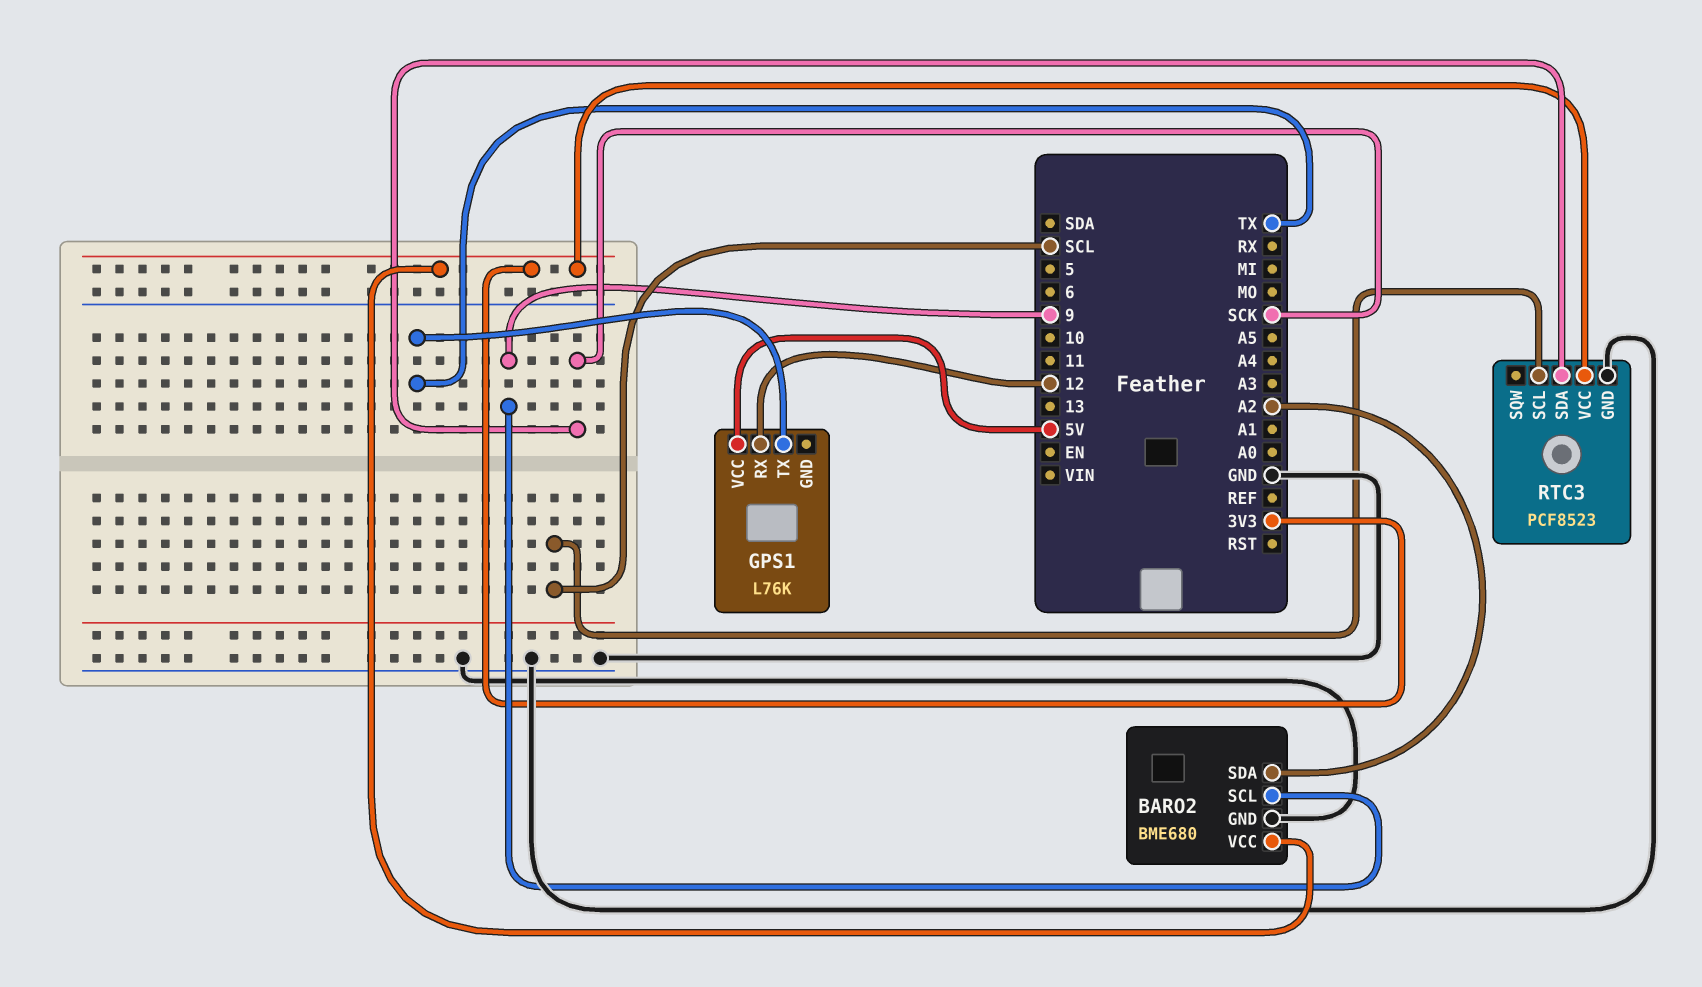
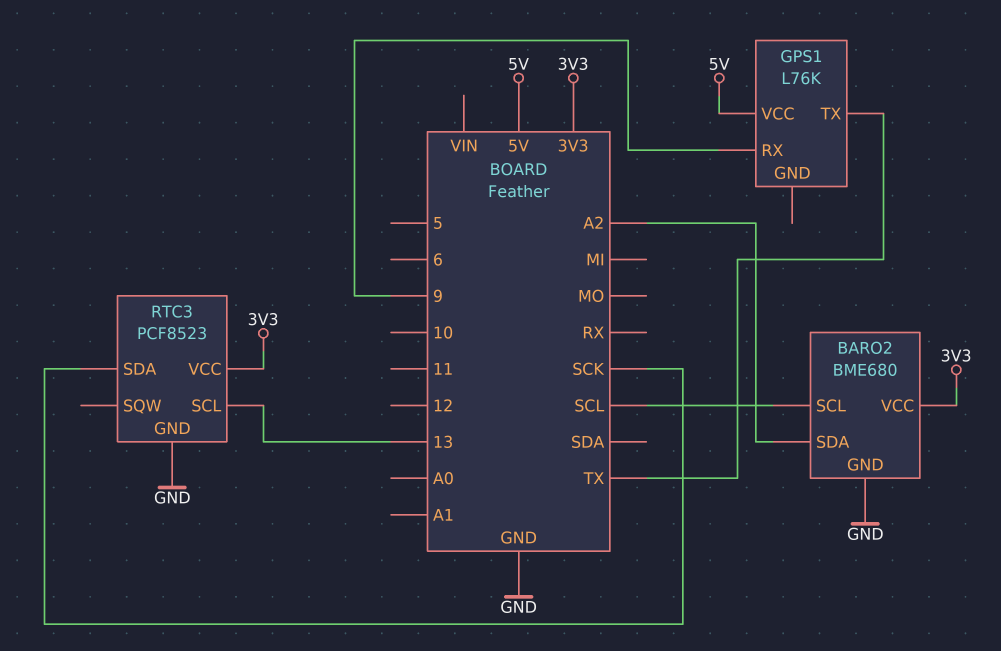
BARO2 pin SCL: 9 -> SCL
GPS1 pin RX: 12 -> 9
RTC3 pin SCL: SCL -> 13

